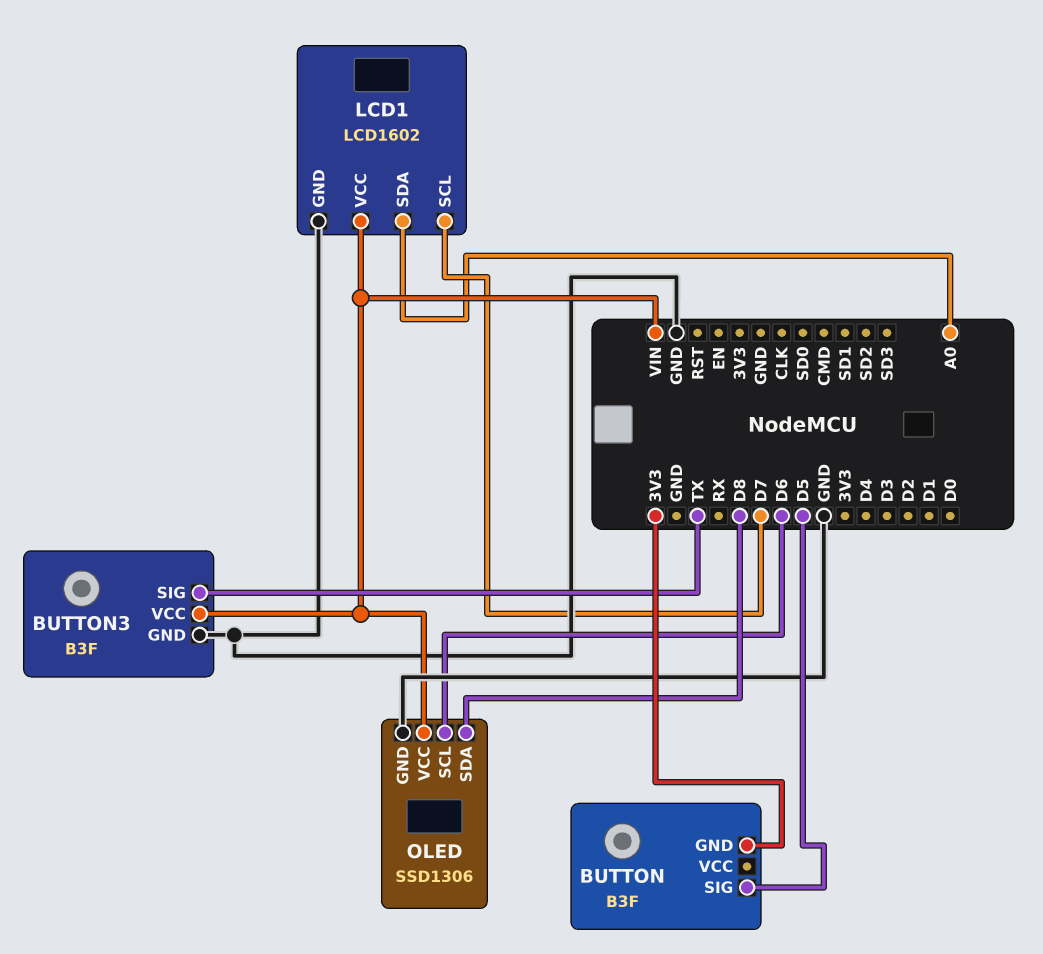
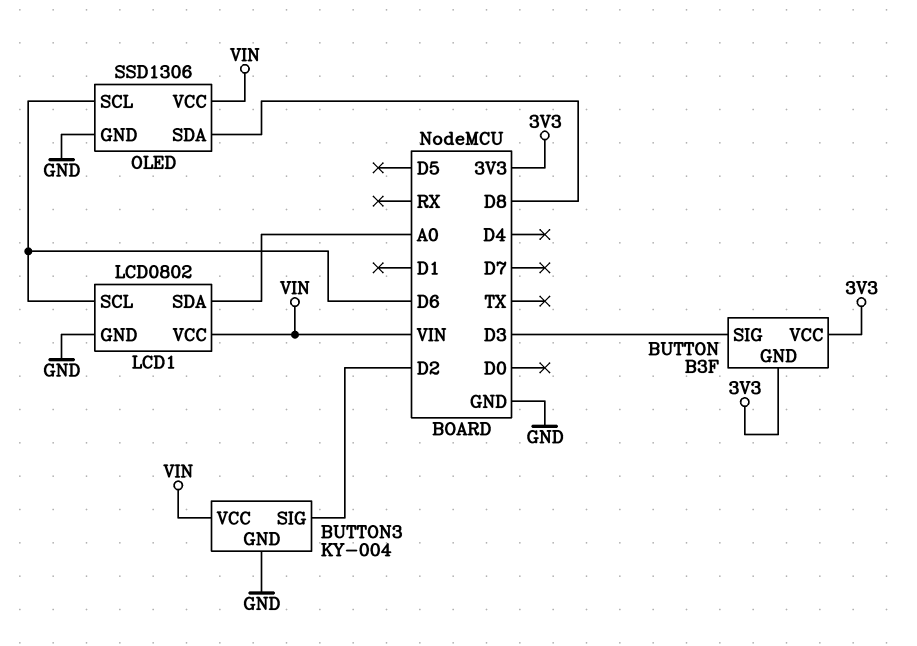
BUTTON pin SIG: D5 -> D3
BUTTON pin VCC: none -> 3V3
BUTTON3: B3F -> KY-004
BUTTON3 pin SIG: TX -> D2
LCD1: LCD1602 -> LCD0802
LCD1 pin SCL: D7 -> D6

